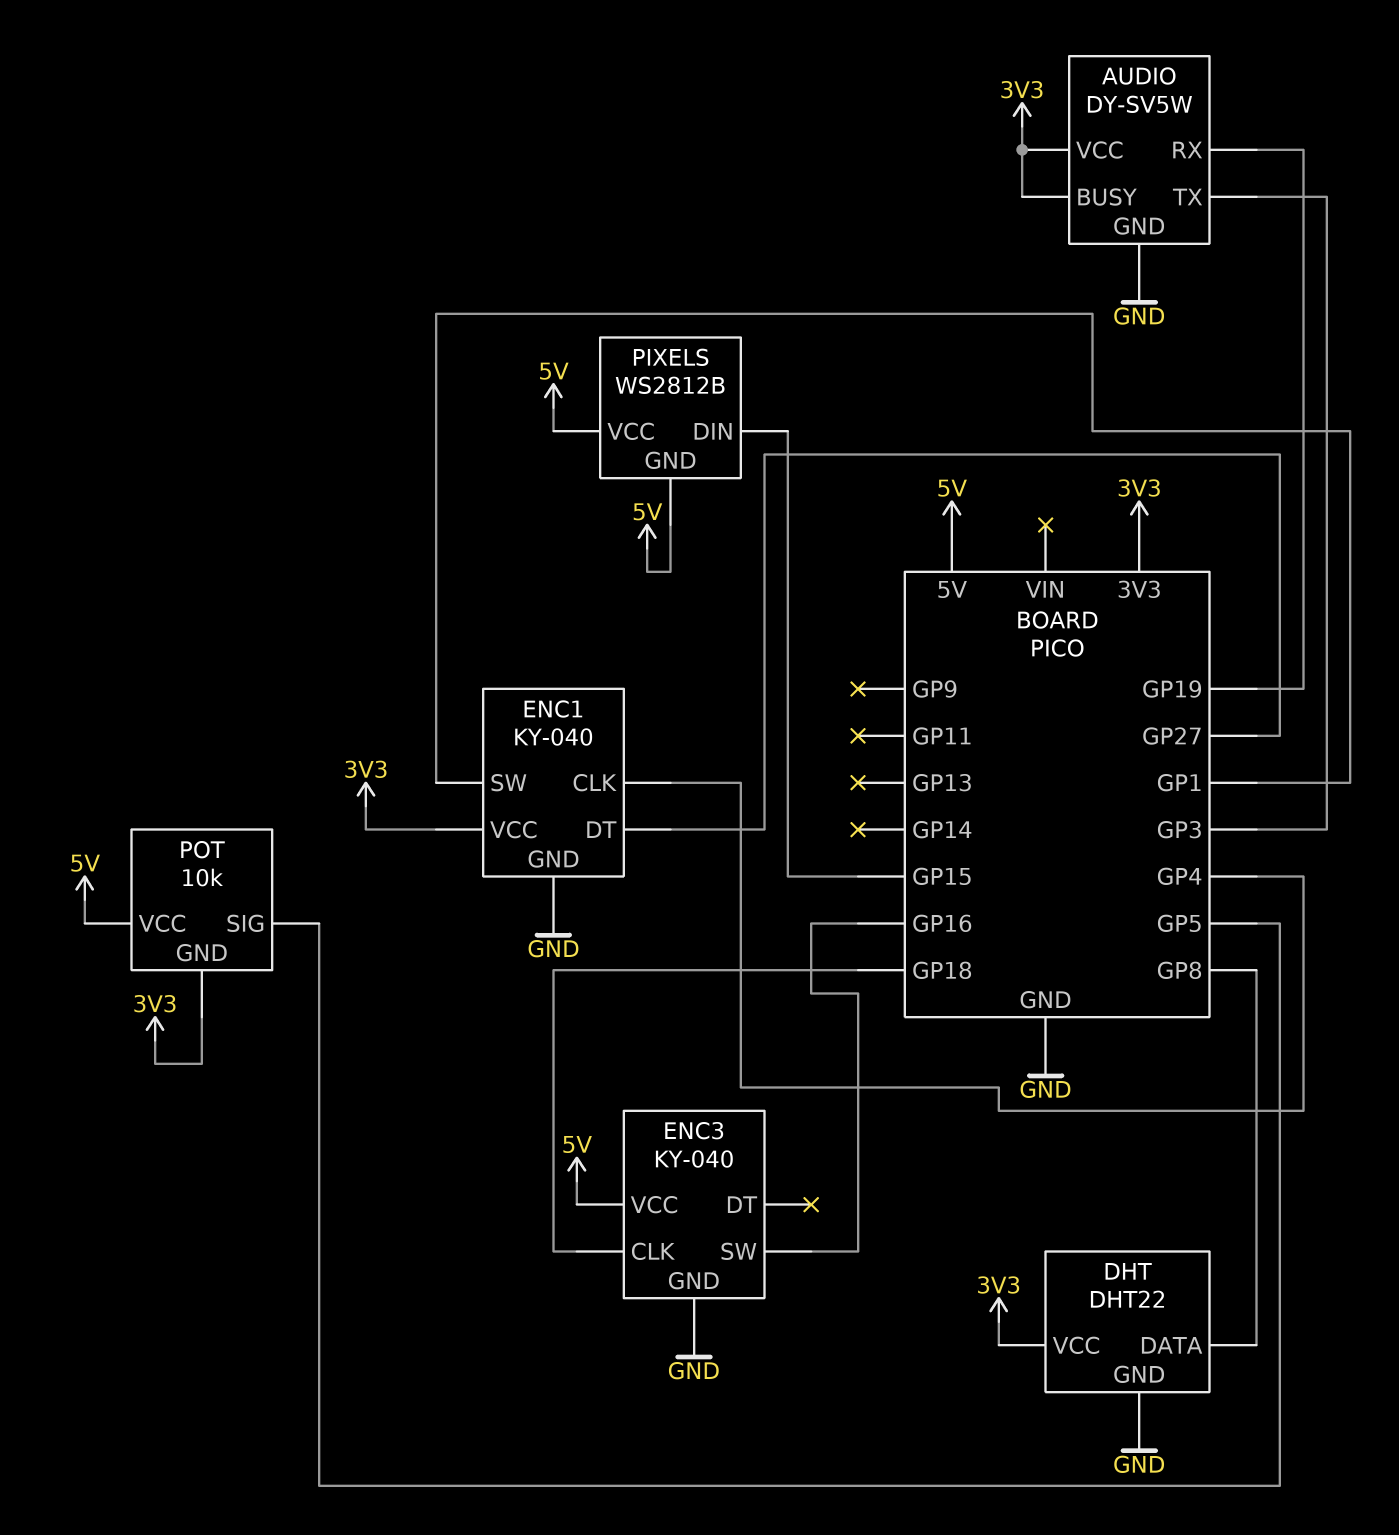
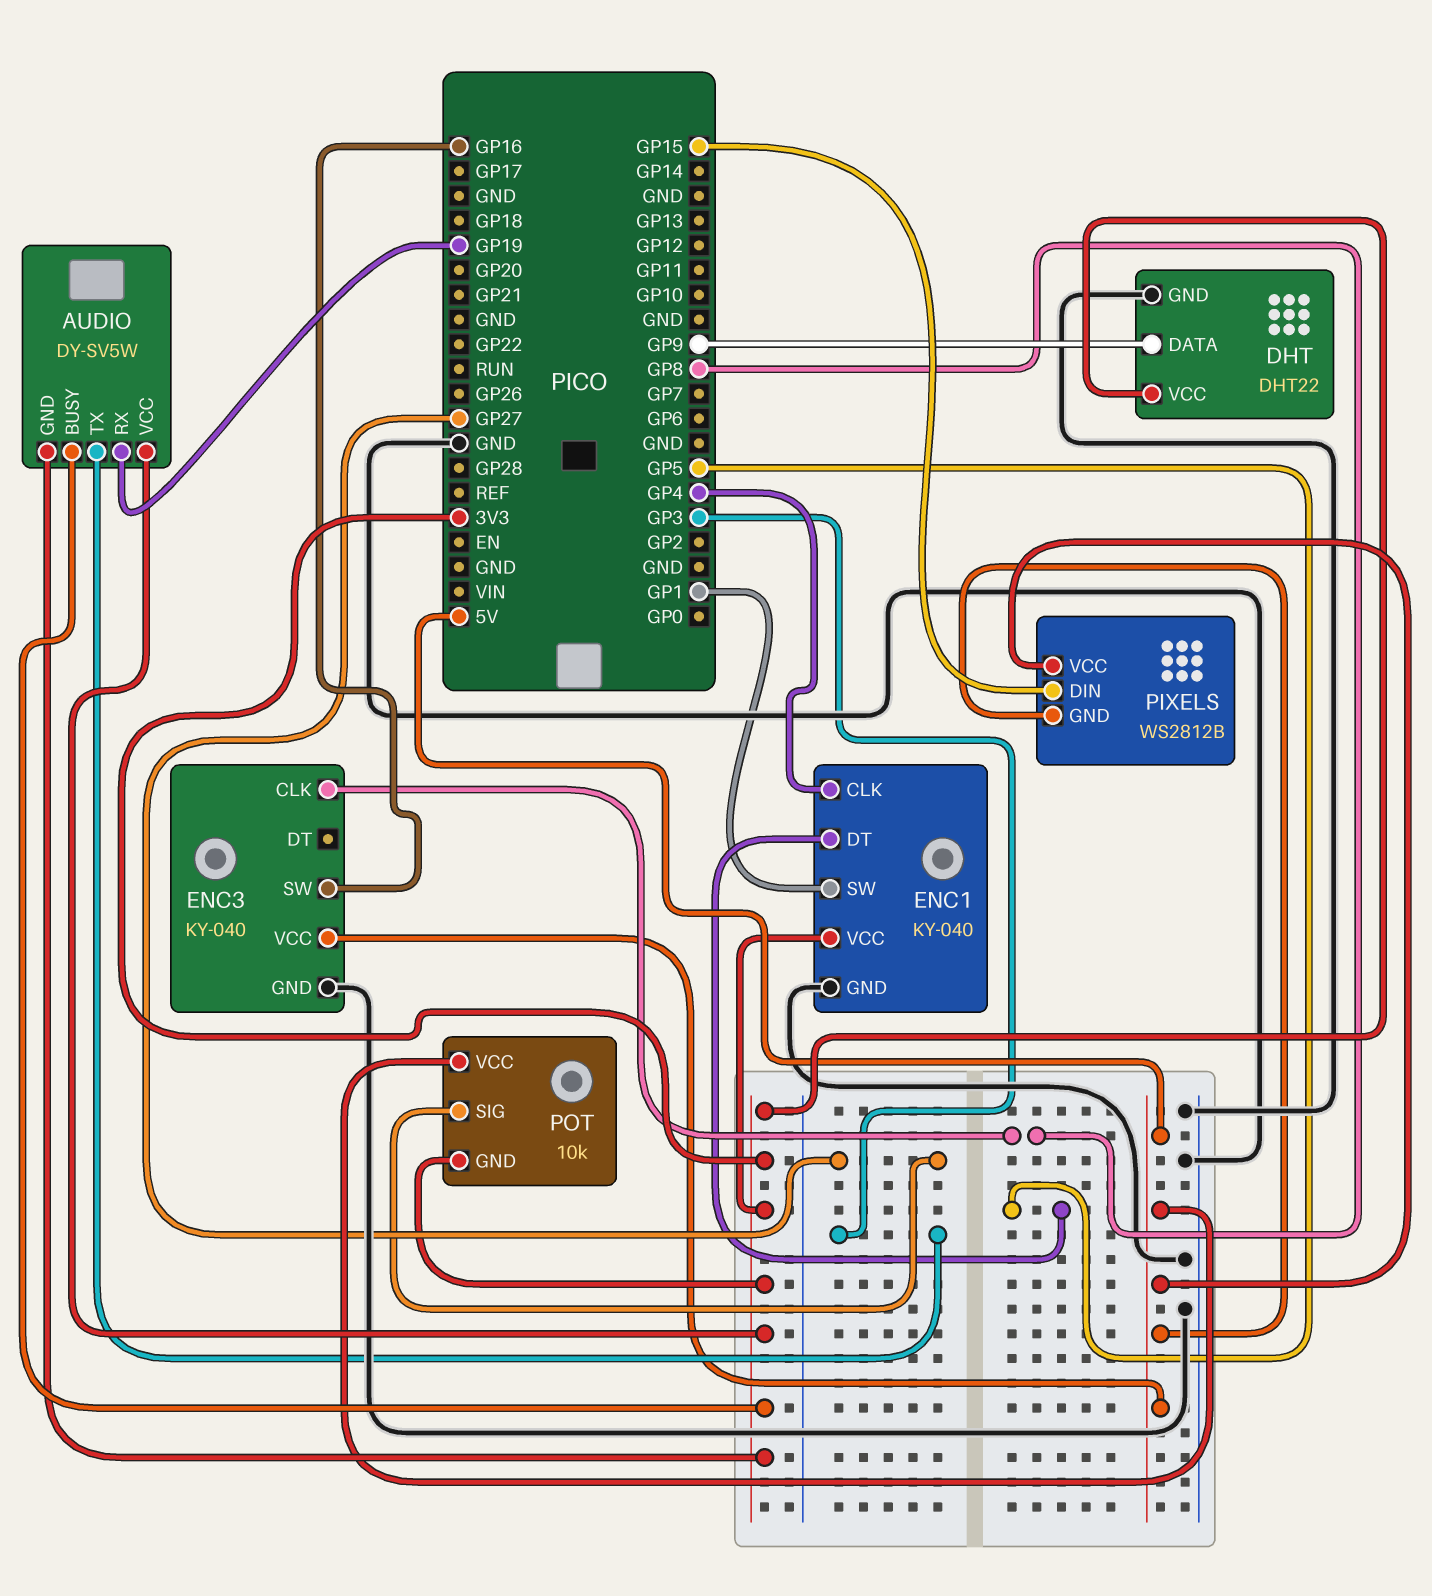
AUDIO pin GND: GND -> 3V3
DHT pin DATA: GP8 -> GP9
ENC1 pin DT: GP27 -> GP5
ENC3 pin CLK: GP18 -> GP8
POT pin SIG: GP5 -> GP27

